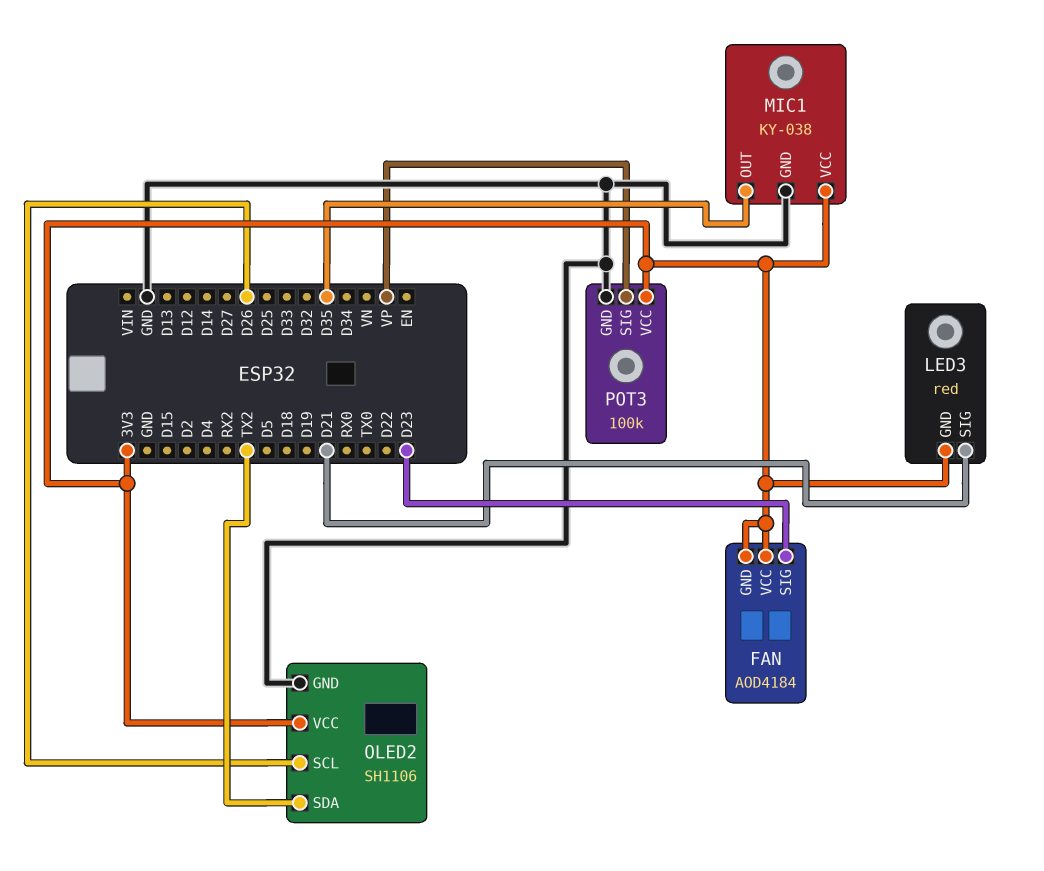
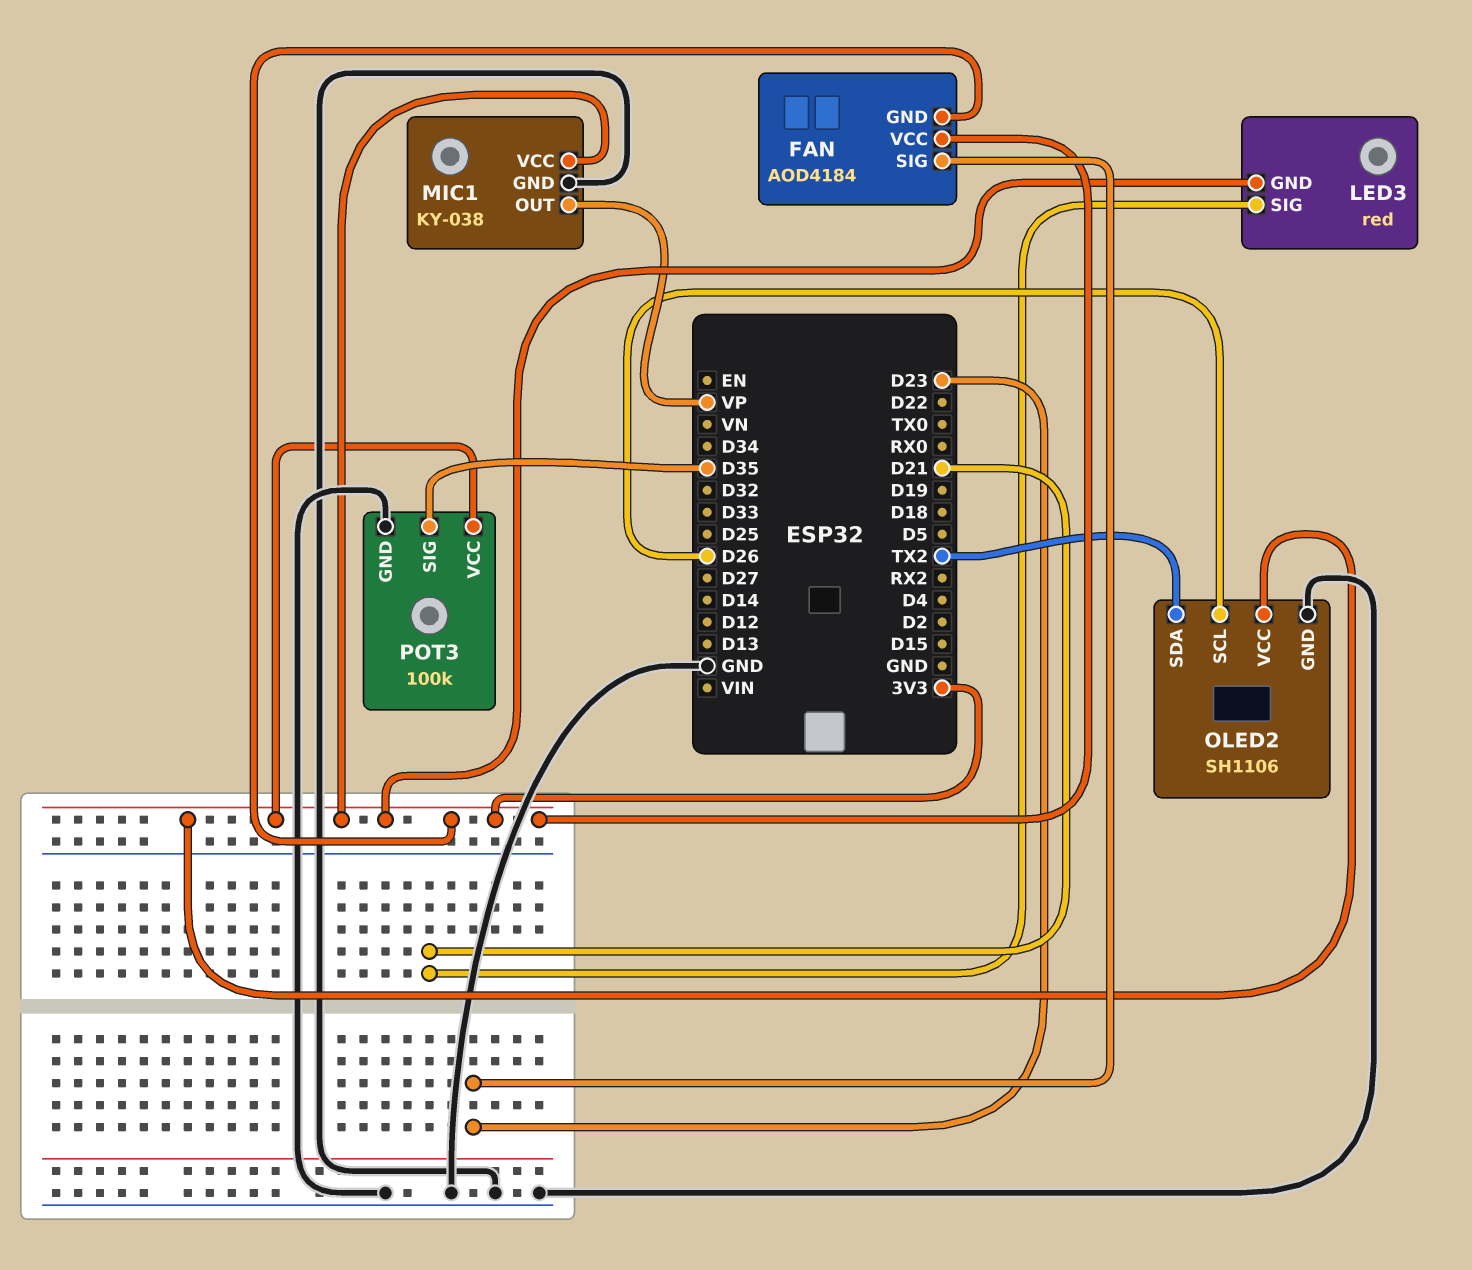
MIC1 pin OUT: D35 -> VP
POT3 pin SIG: VP -> D35

